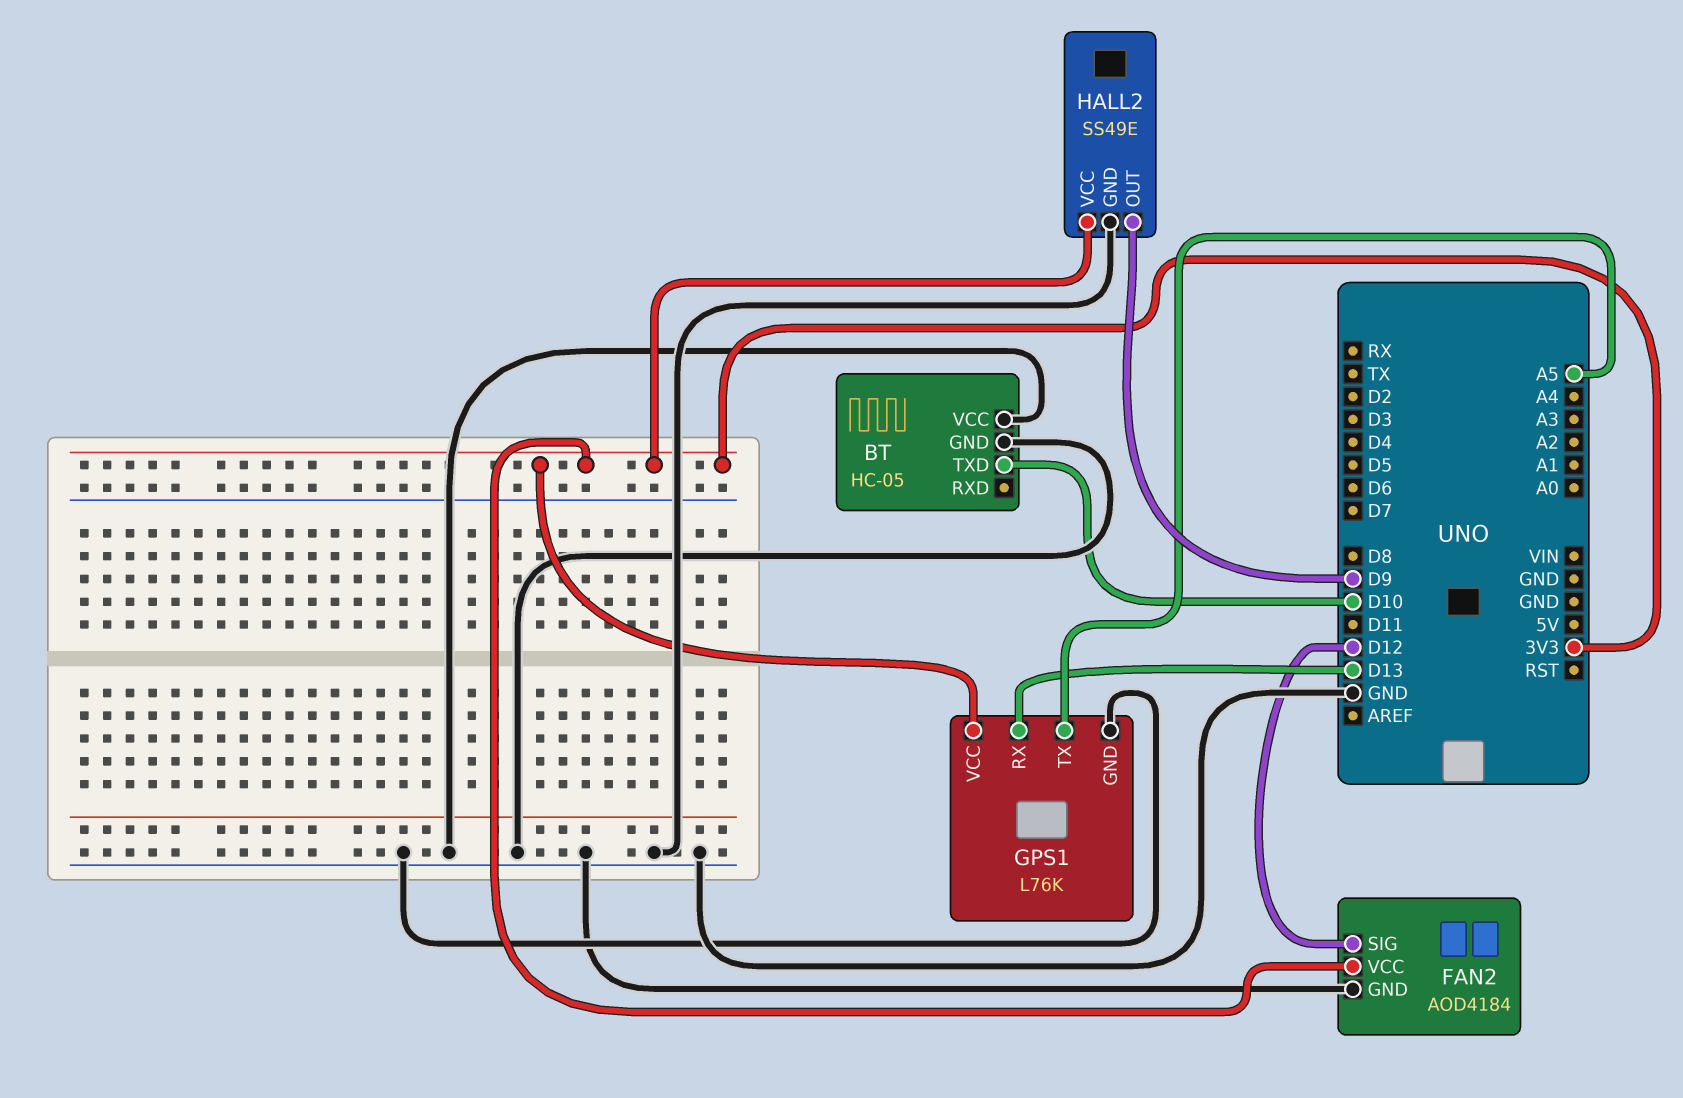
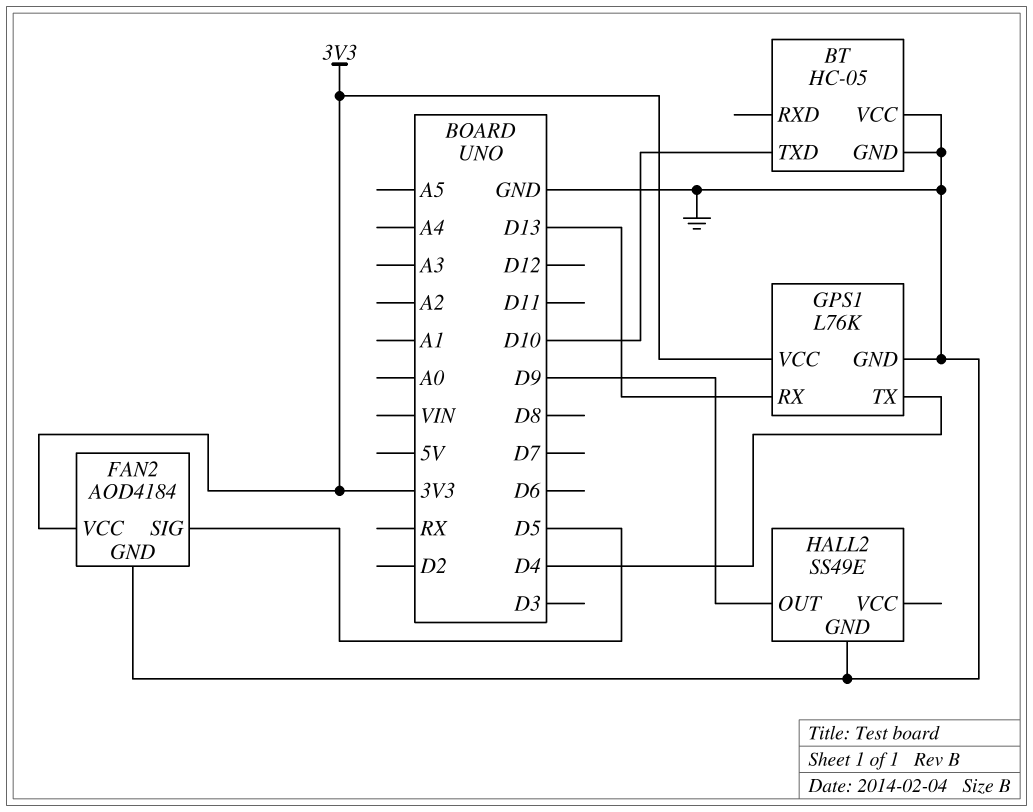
FAN2 pin SIG: D12 -> D5
GPS1 pin TX: A5 -> D4
HALL2 pin VCC: 3V3 -> none

